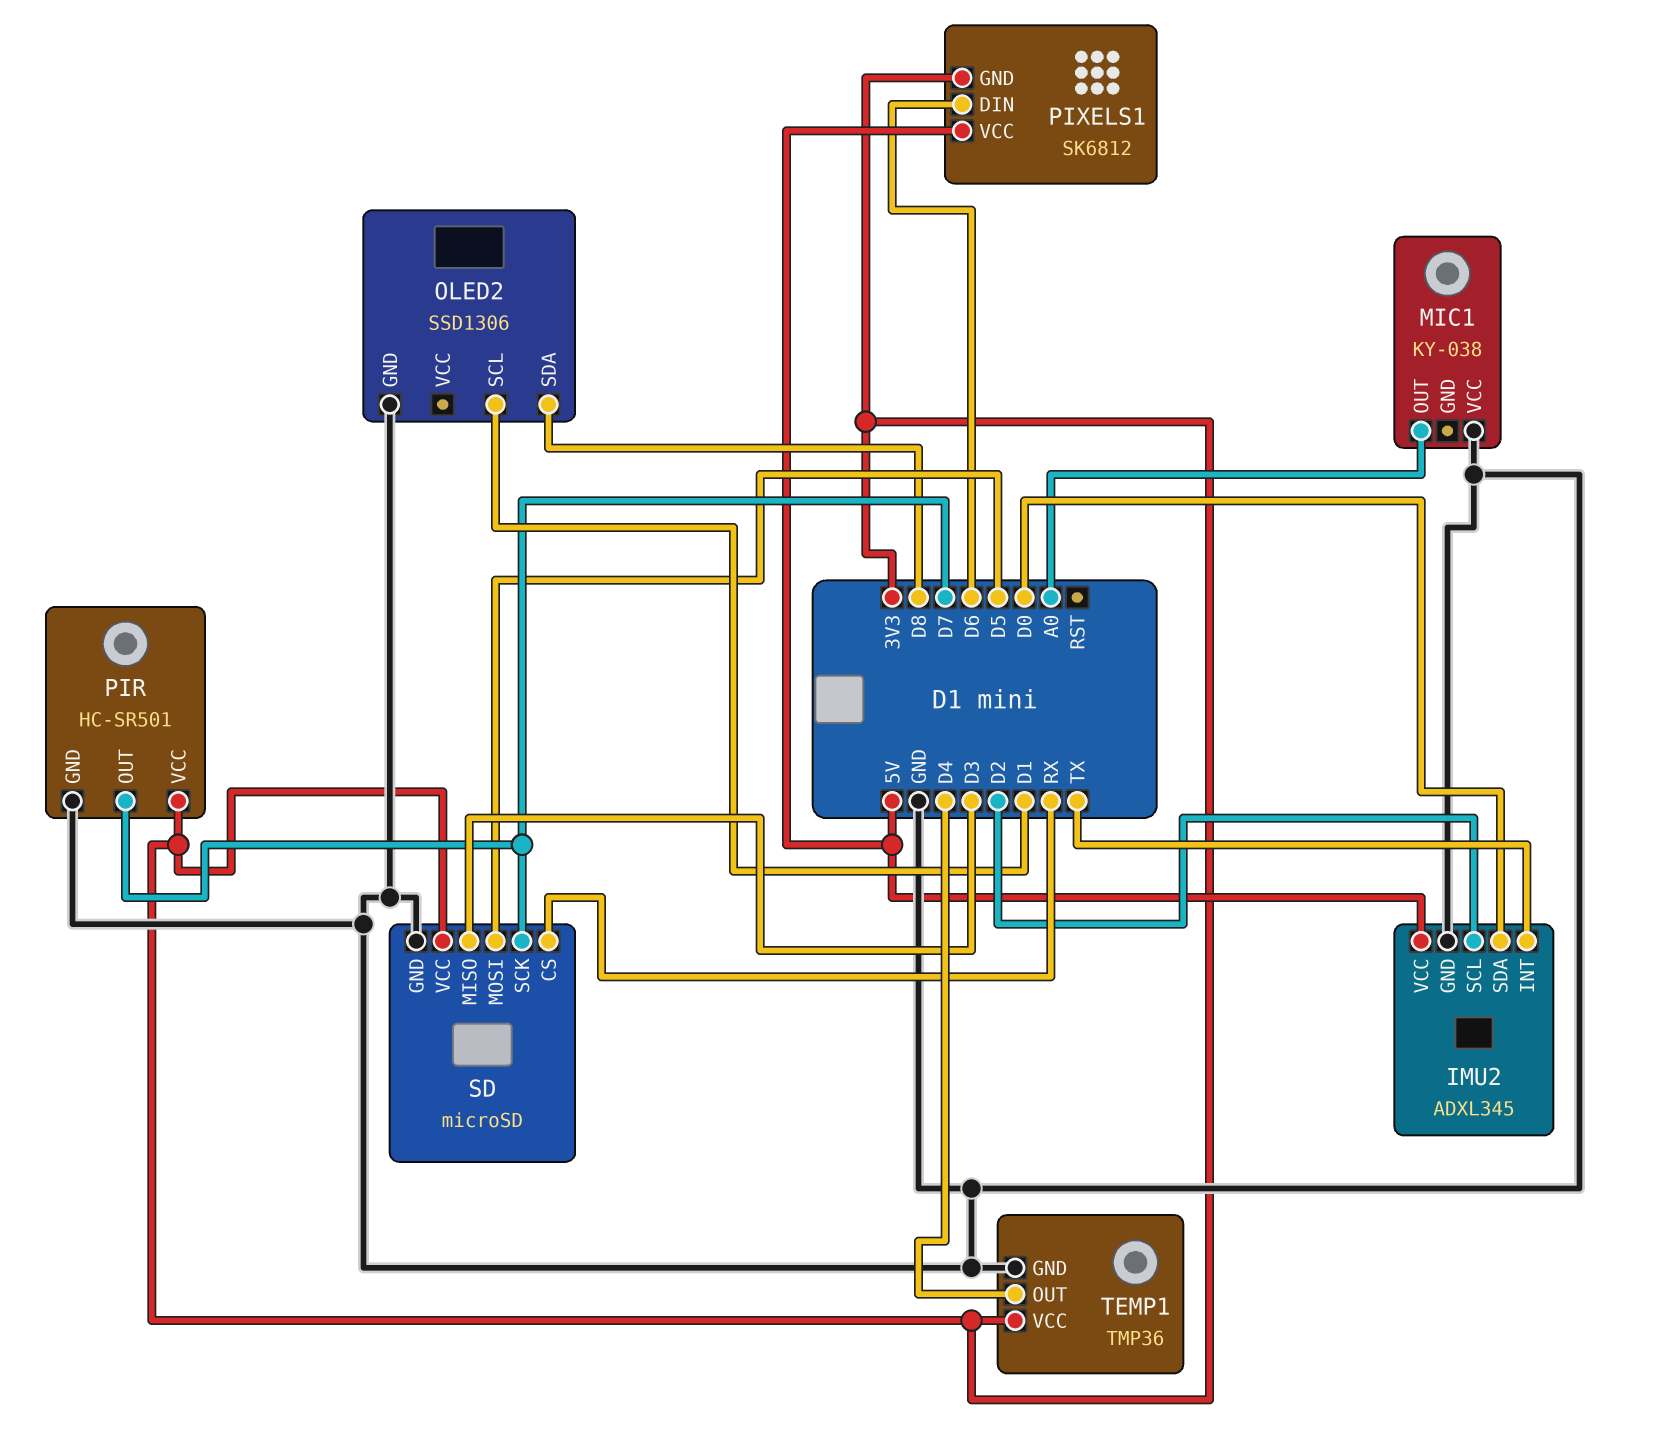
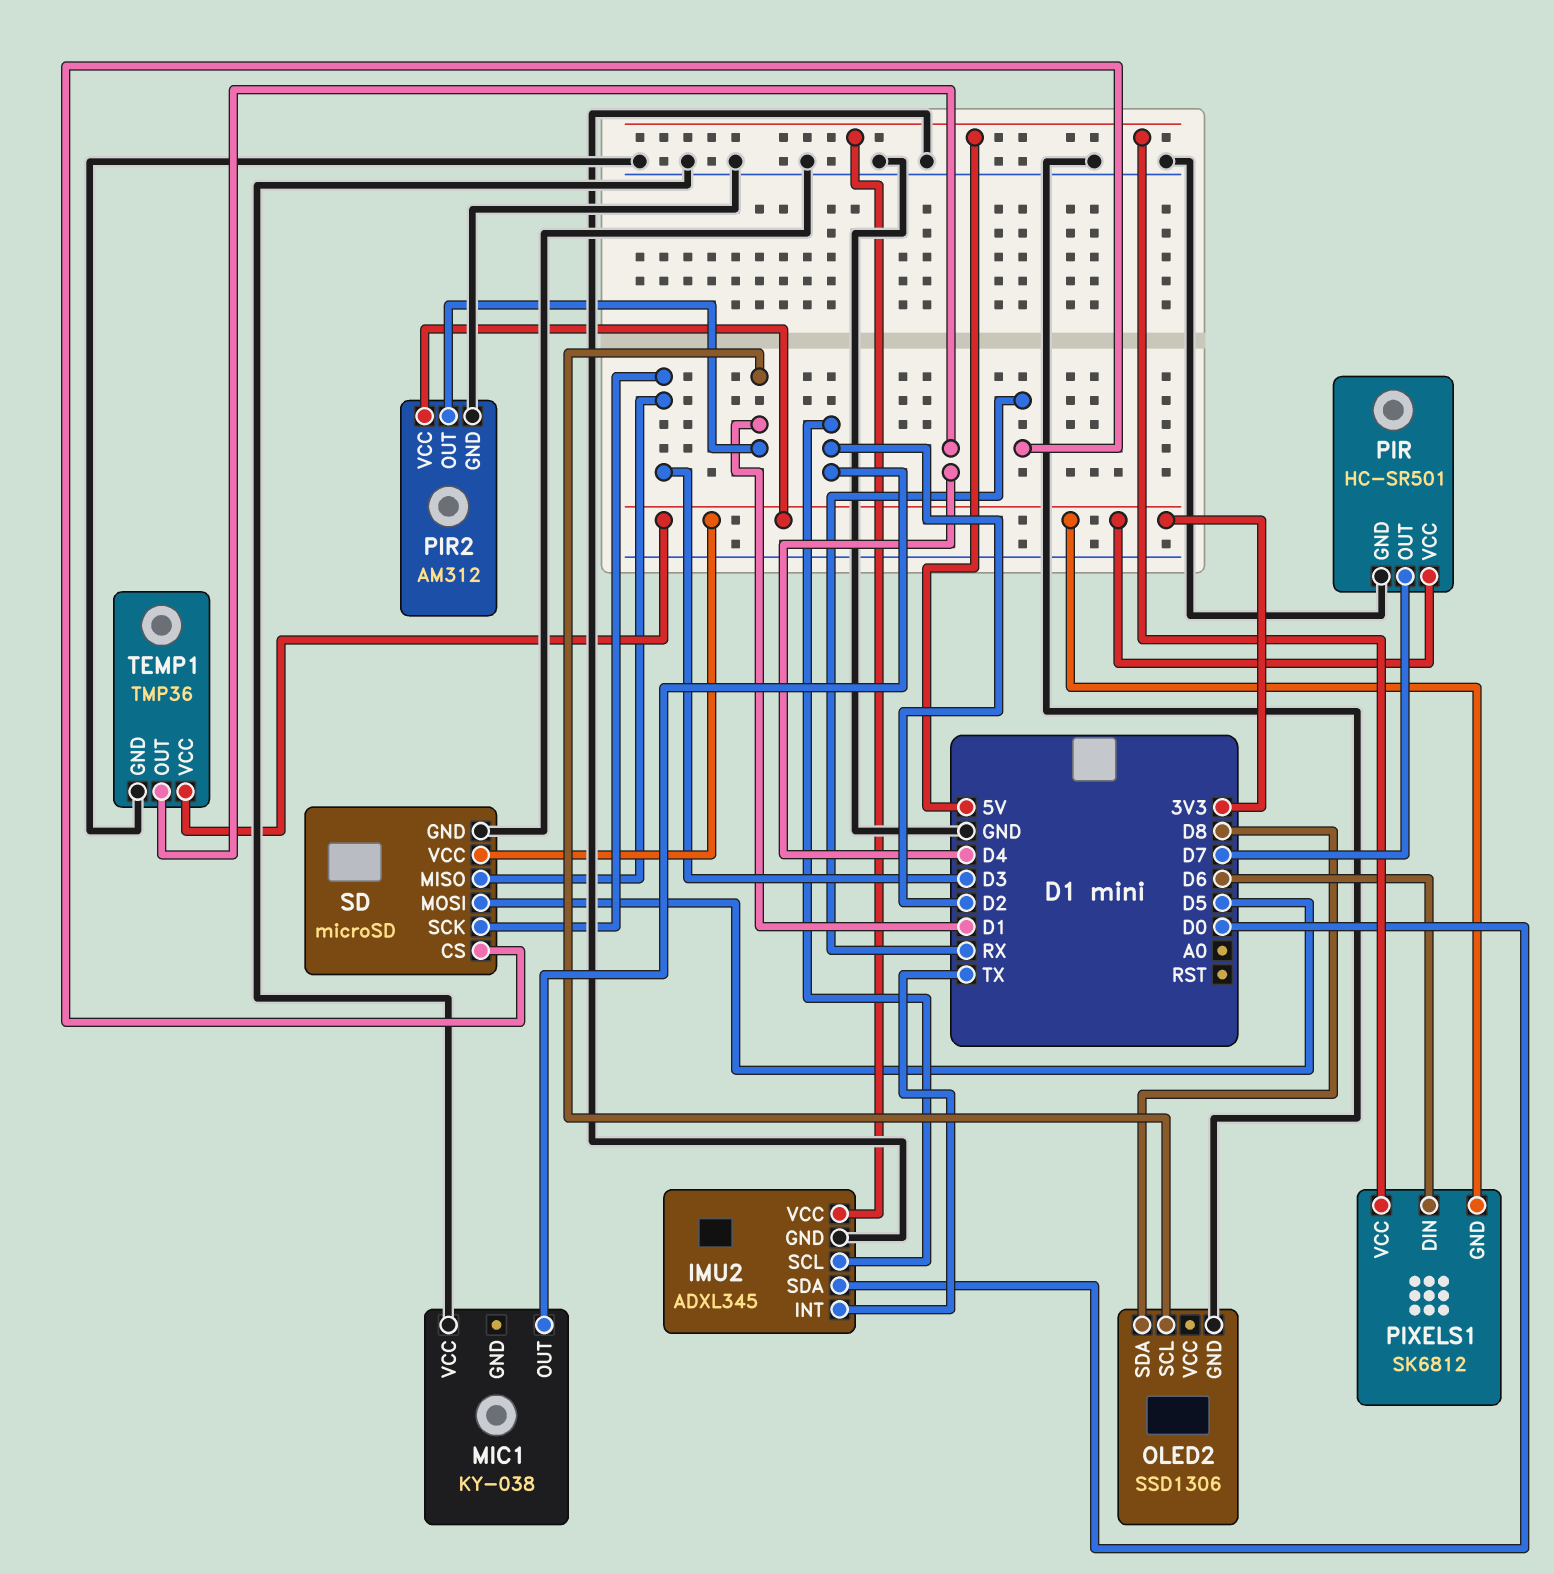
MIC1 pin OUT: A0 -> D2
PIR2: none -> AM312
PIR2 pin GND: none -> GND
PIR2 pin OUT: none -> D1
PIR2 pin VCC: none -> 3V3
SD pin SCK: D7 -> D3

